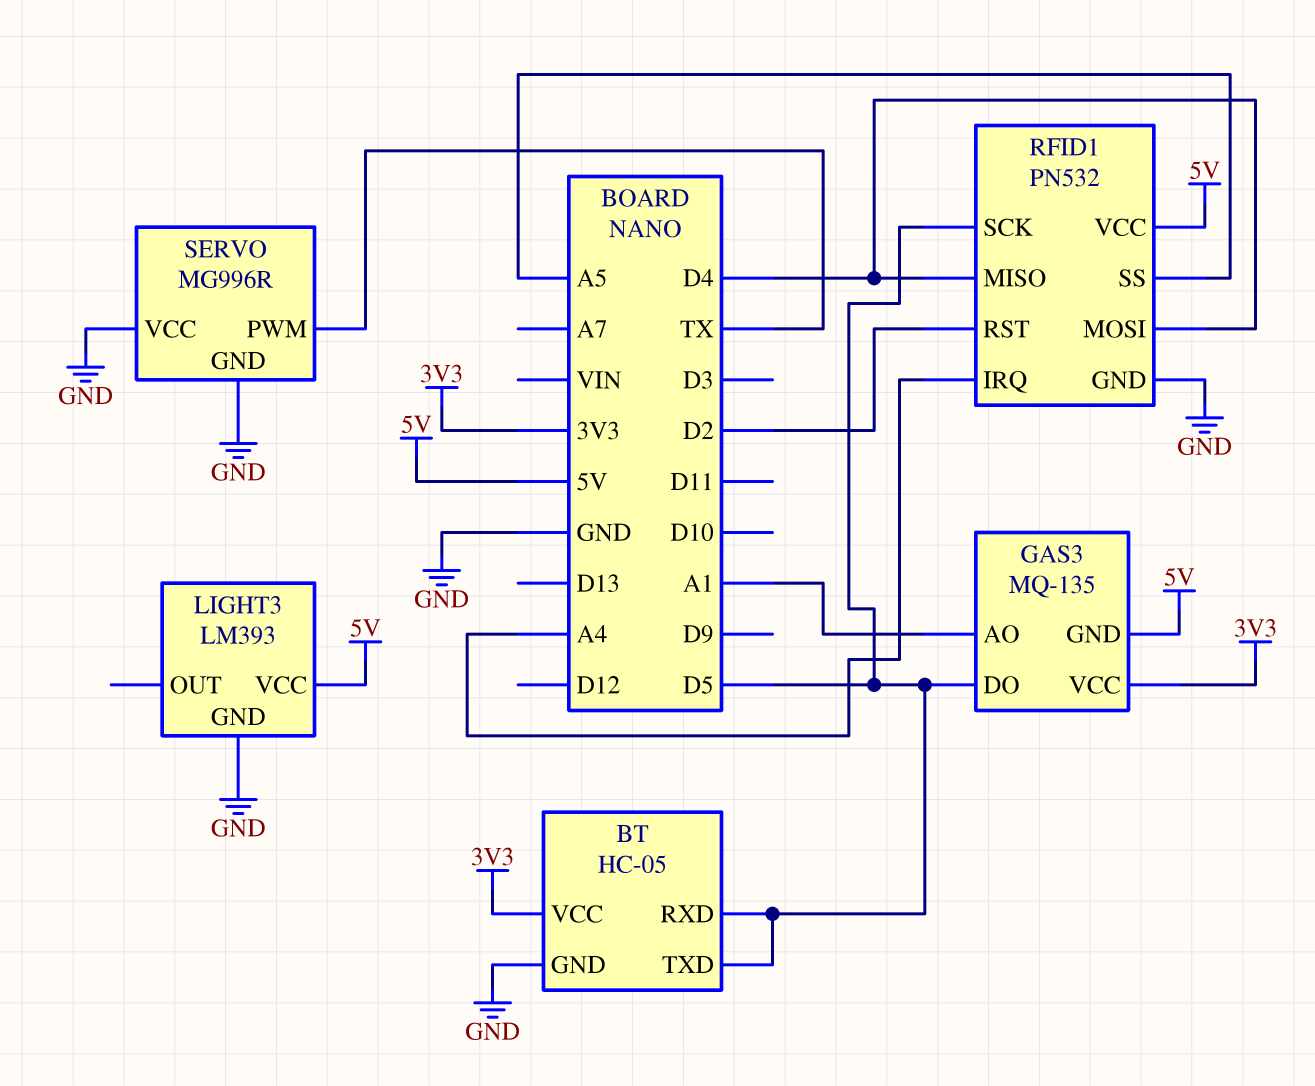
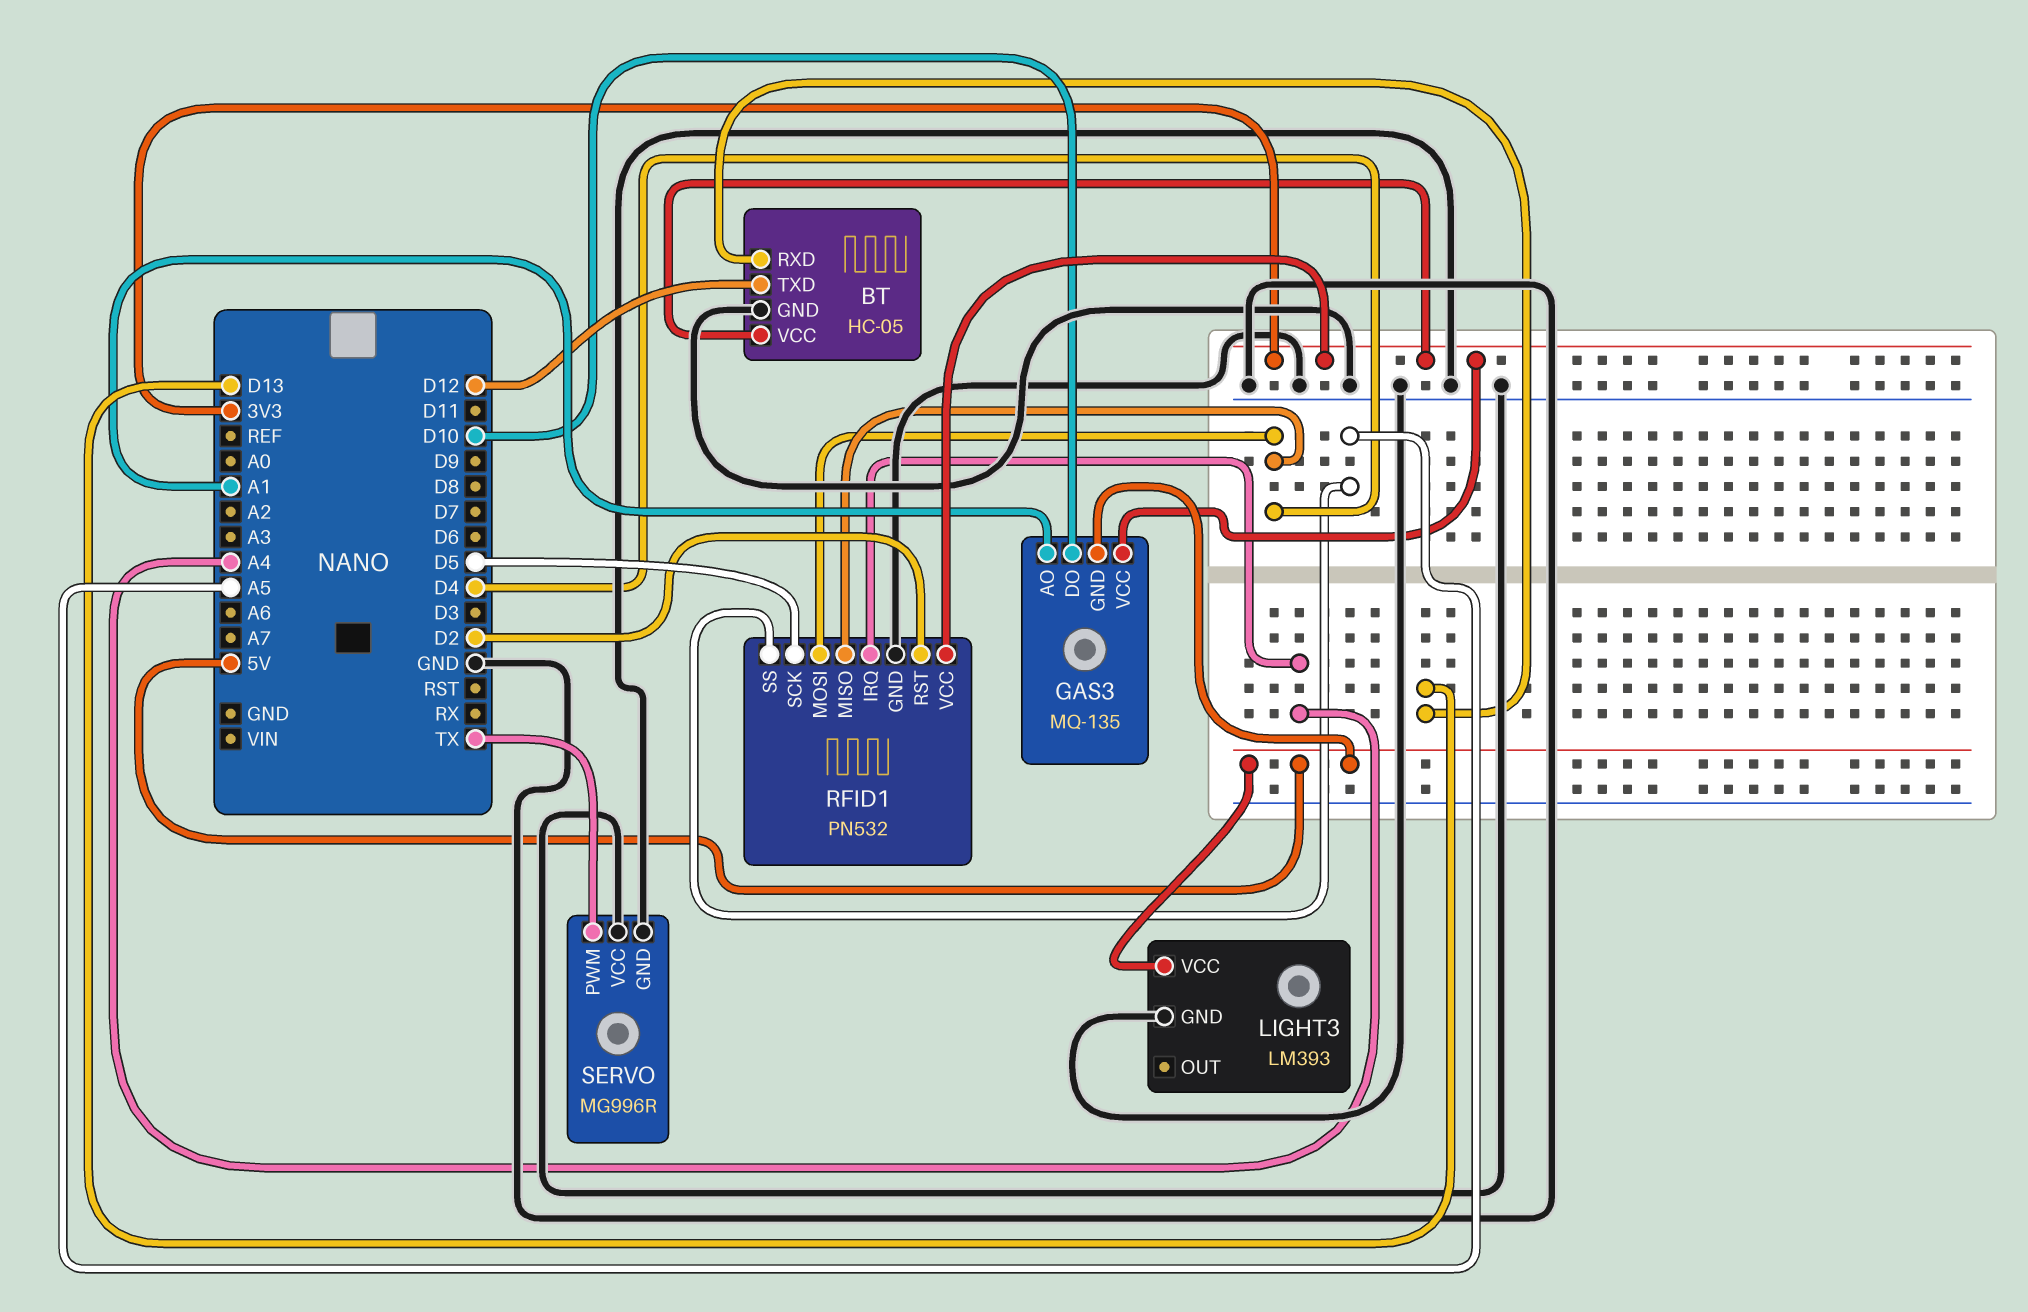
BT pin RXD: D5 -> D13
BT pin TXD: D5 -> D12
GAS3 pin DO: D5 -> D10
RFID1 pin VCC: 5V -> 3V3

